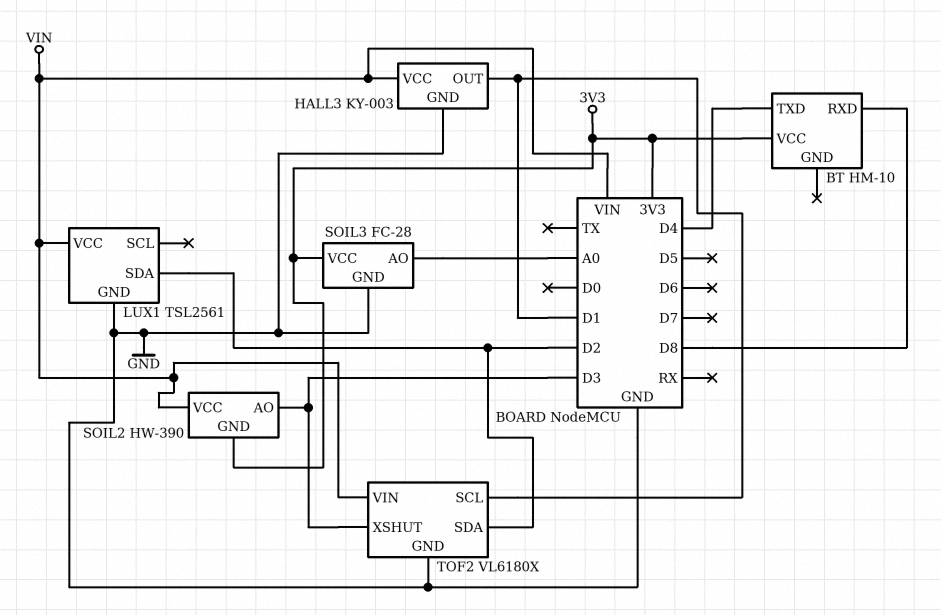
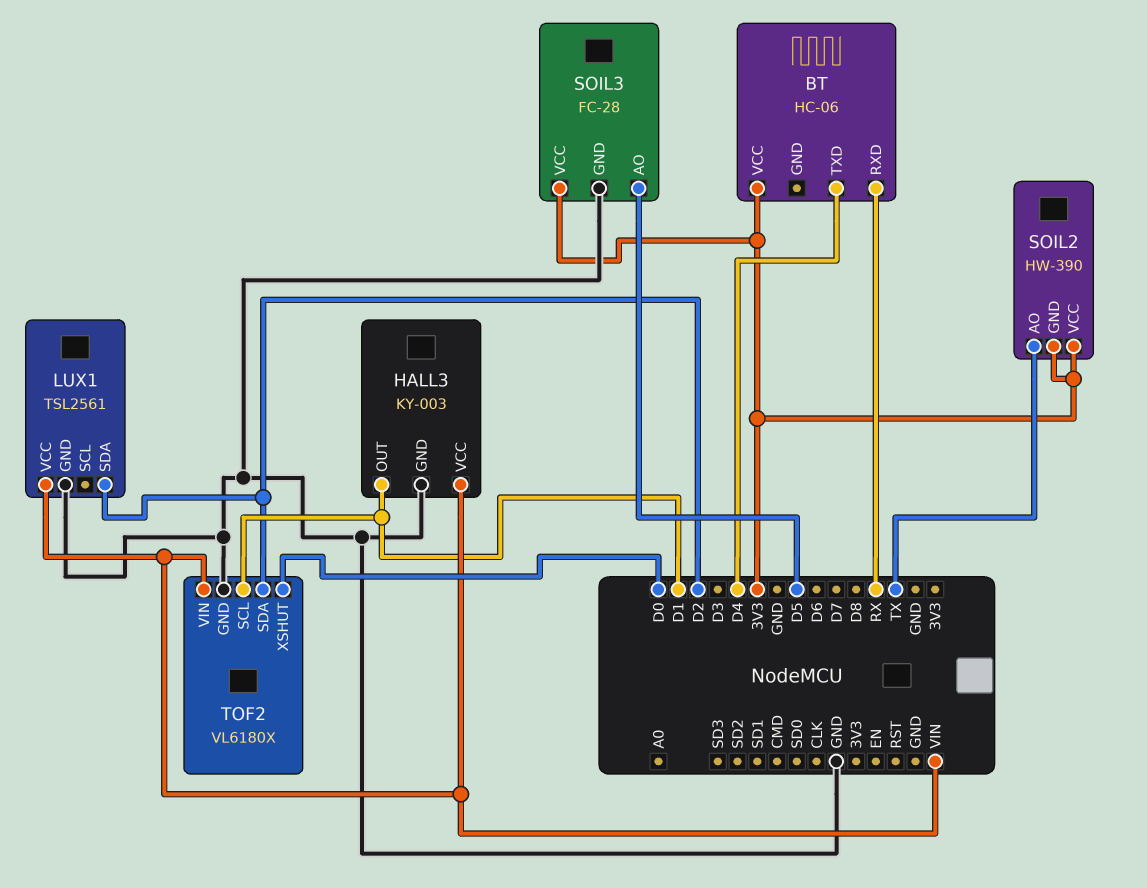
BT: HM-10 -> HC-06
BT pin RXD: D8 -> RX
SOIL2 pin AO: D3 -> TX
SOIL2 pin VCC: VIN -> 3V3
SOIL3 pin AO: A0 -> D5
TOF2 pin XSHUT: D3 -> D0

